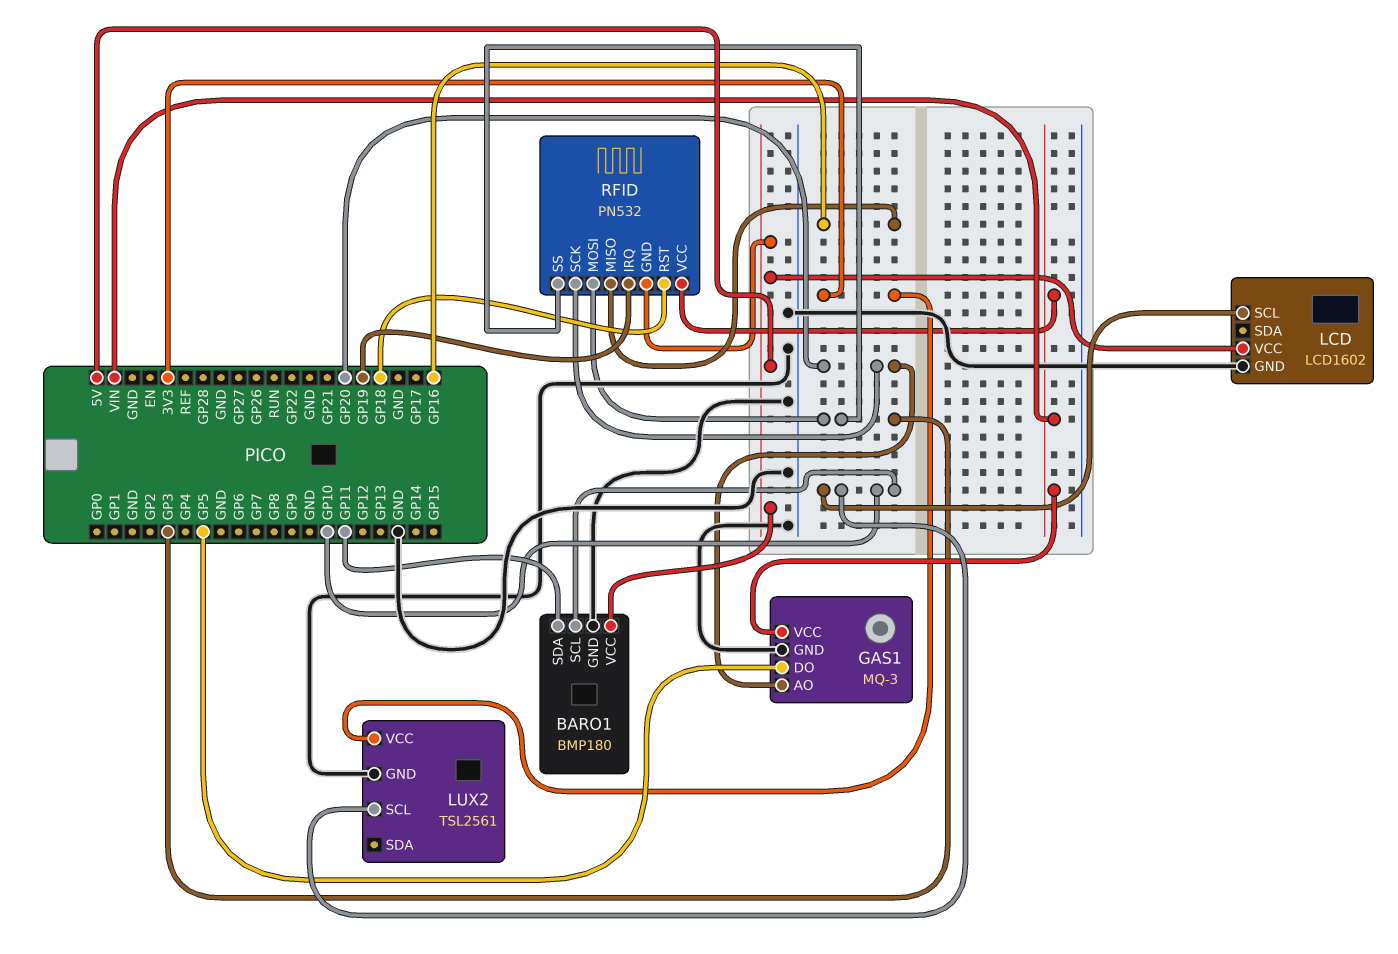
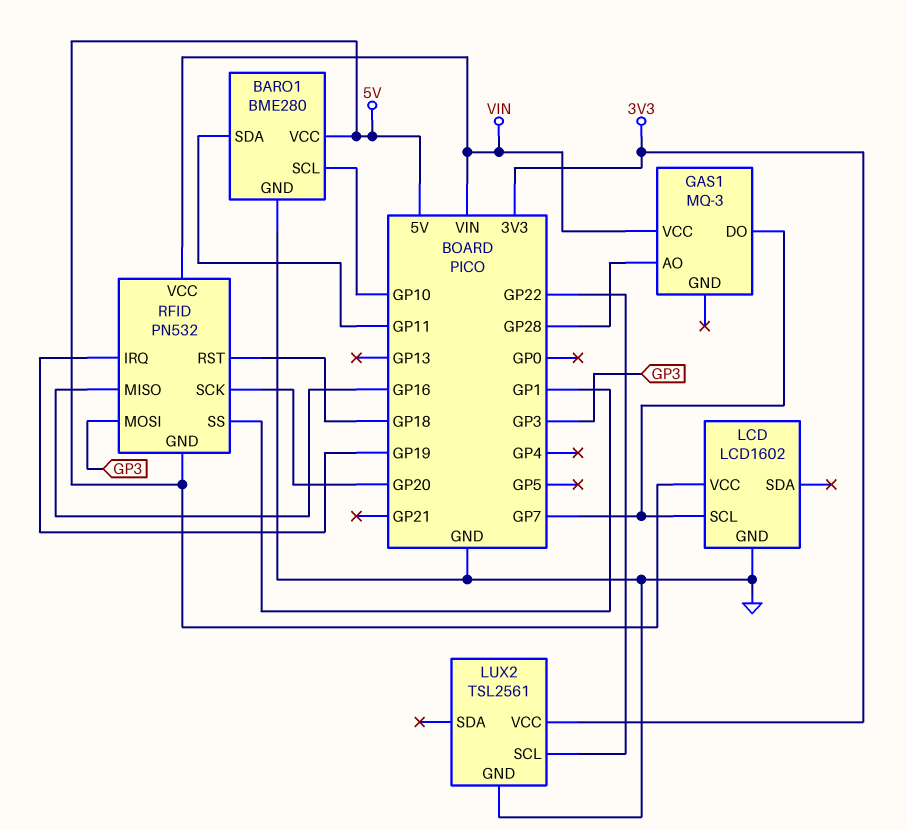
BARO1: BMP180 -> BME280
GAS1 pin AO: GP20 -> GP28
GAS1 pin DO: GP5 -> GP7
GAS1 pin GND: GND -> none
LCD pin SCL: GP10 -> GP7
LUX2 pin SCL: GP10 -> GP22
RFID pin SS: GP3 -> GP1

